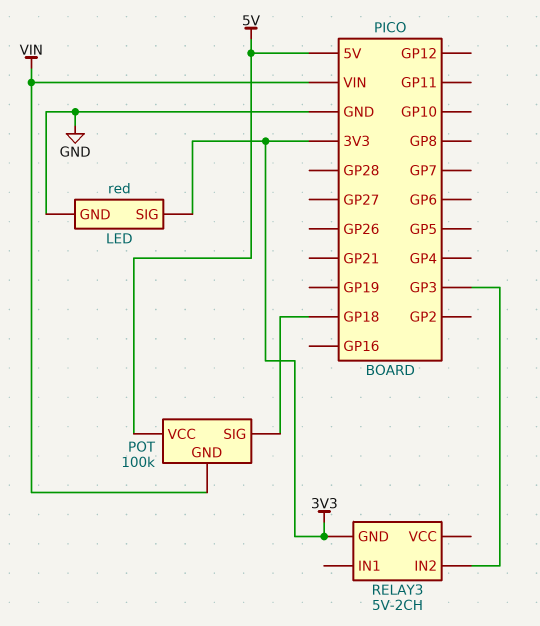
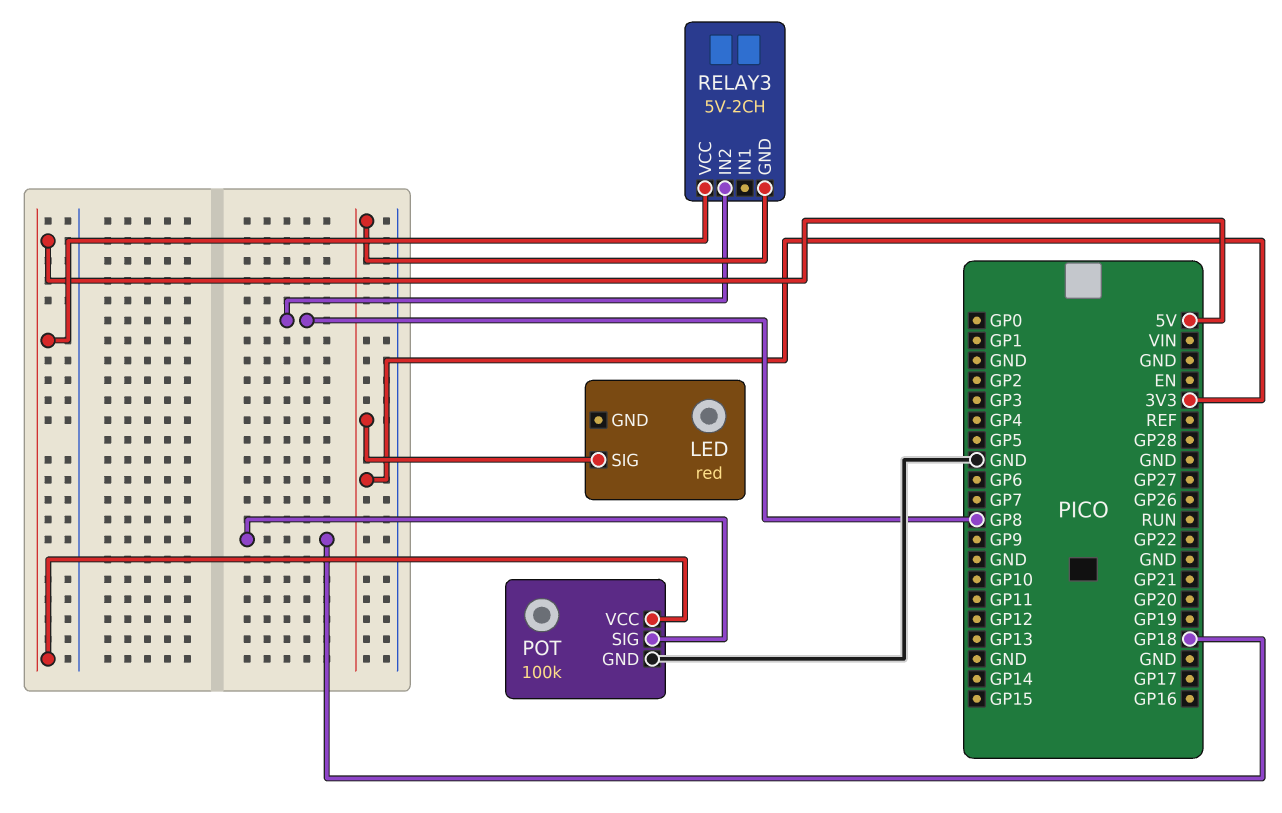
LED pin GND: GND -> none
POT pin GND: VIN -> GND
RELAY3 pin IN2: GP3 -> GP8
RELAY3 pin VCC: none -> 5V

